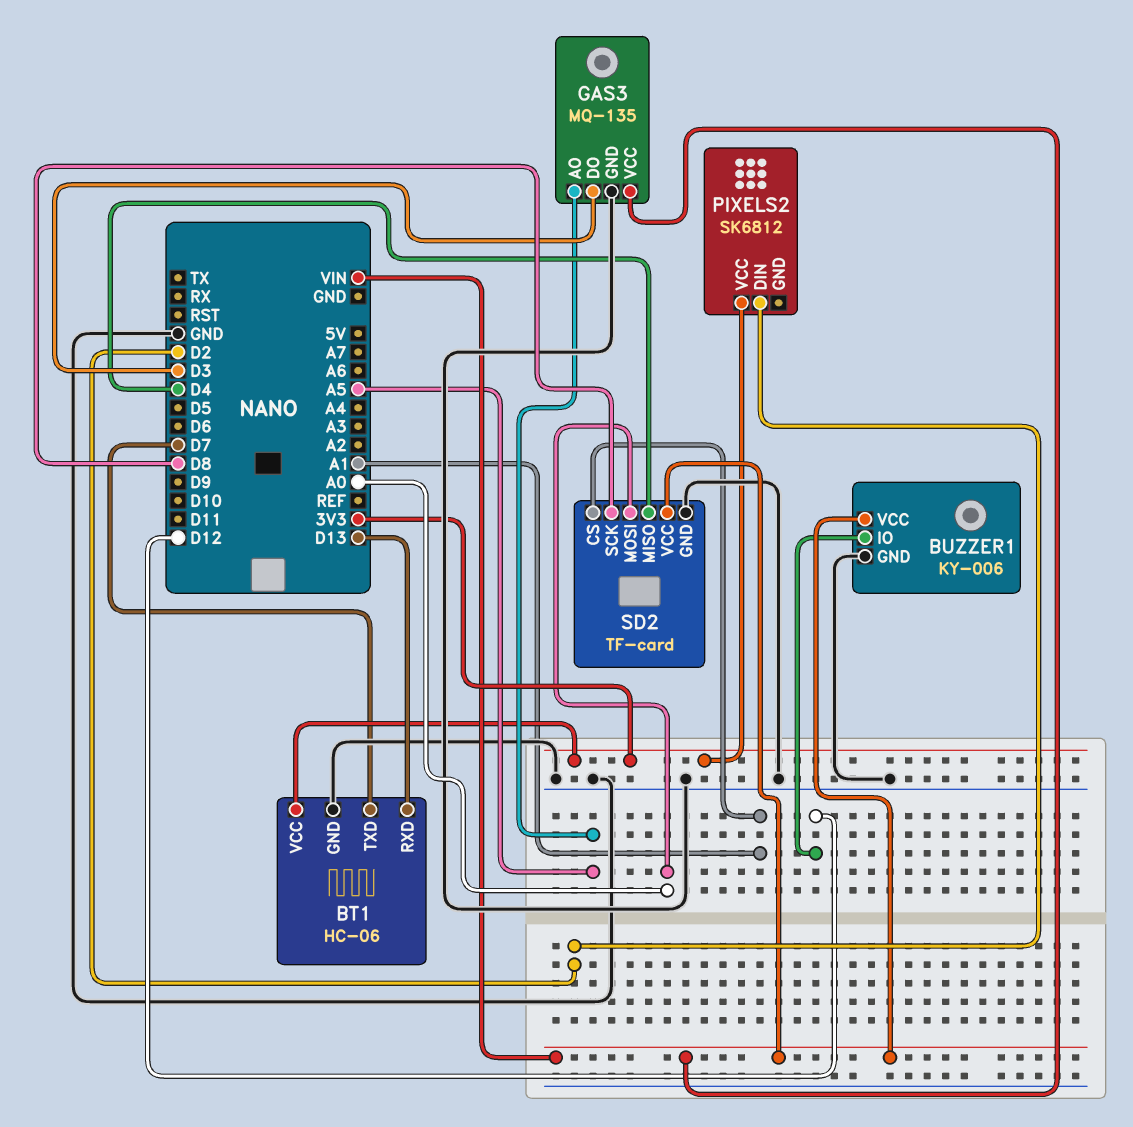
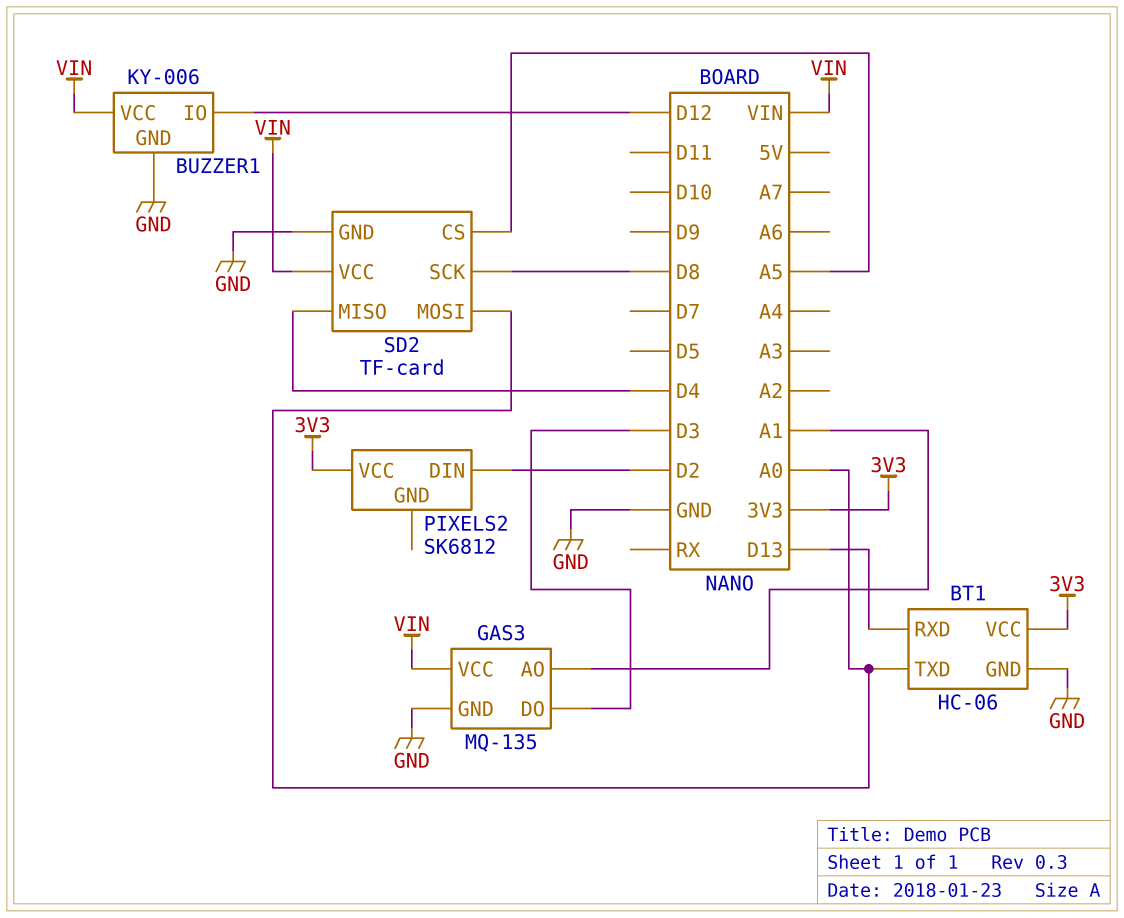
BT1 pin TXD: D7 -> A0
GAS3 pin AO: A5 -> A1
SD2 pin CS: A1 -> A5

